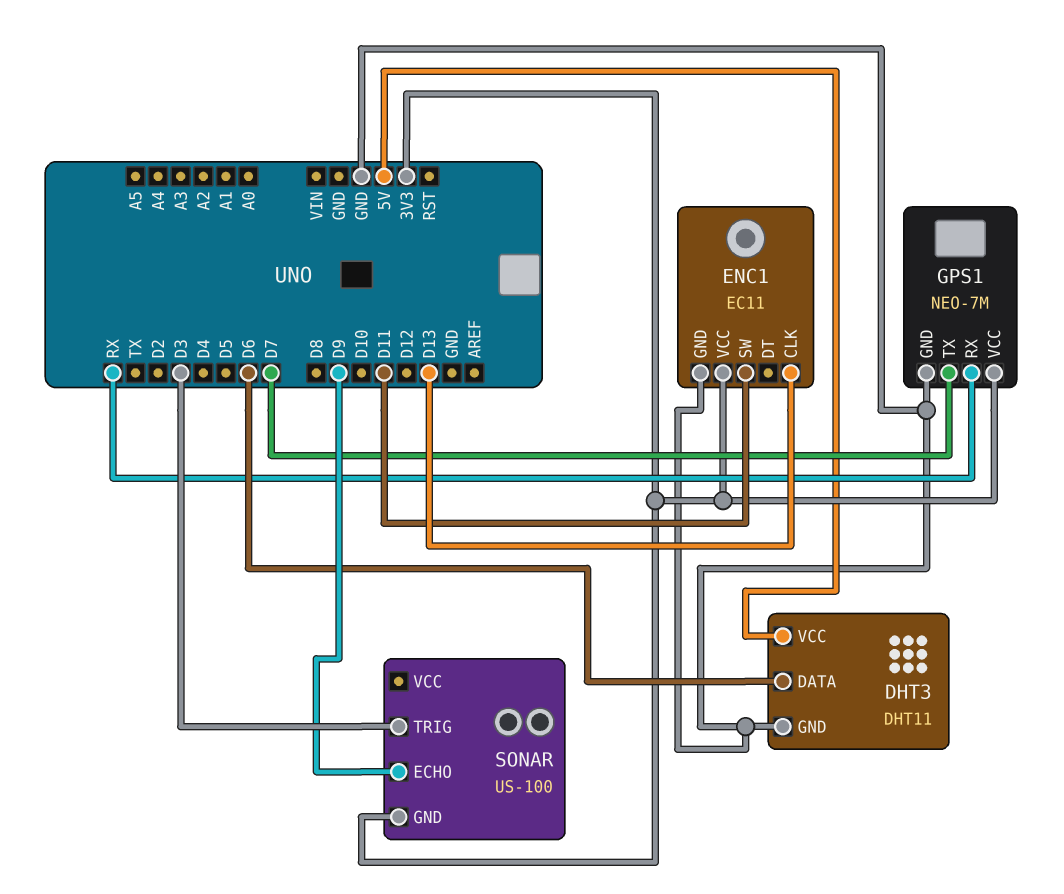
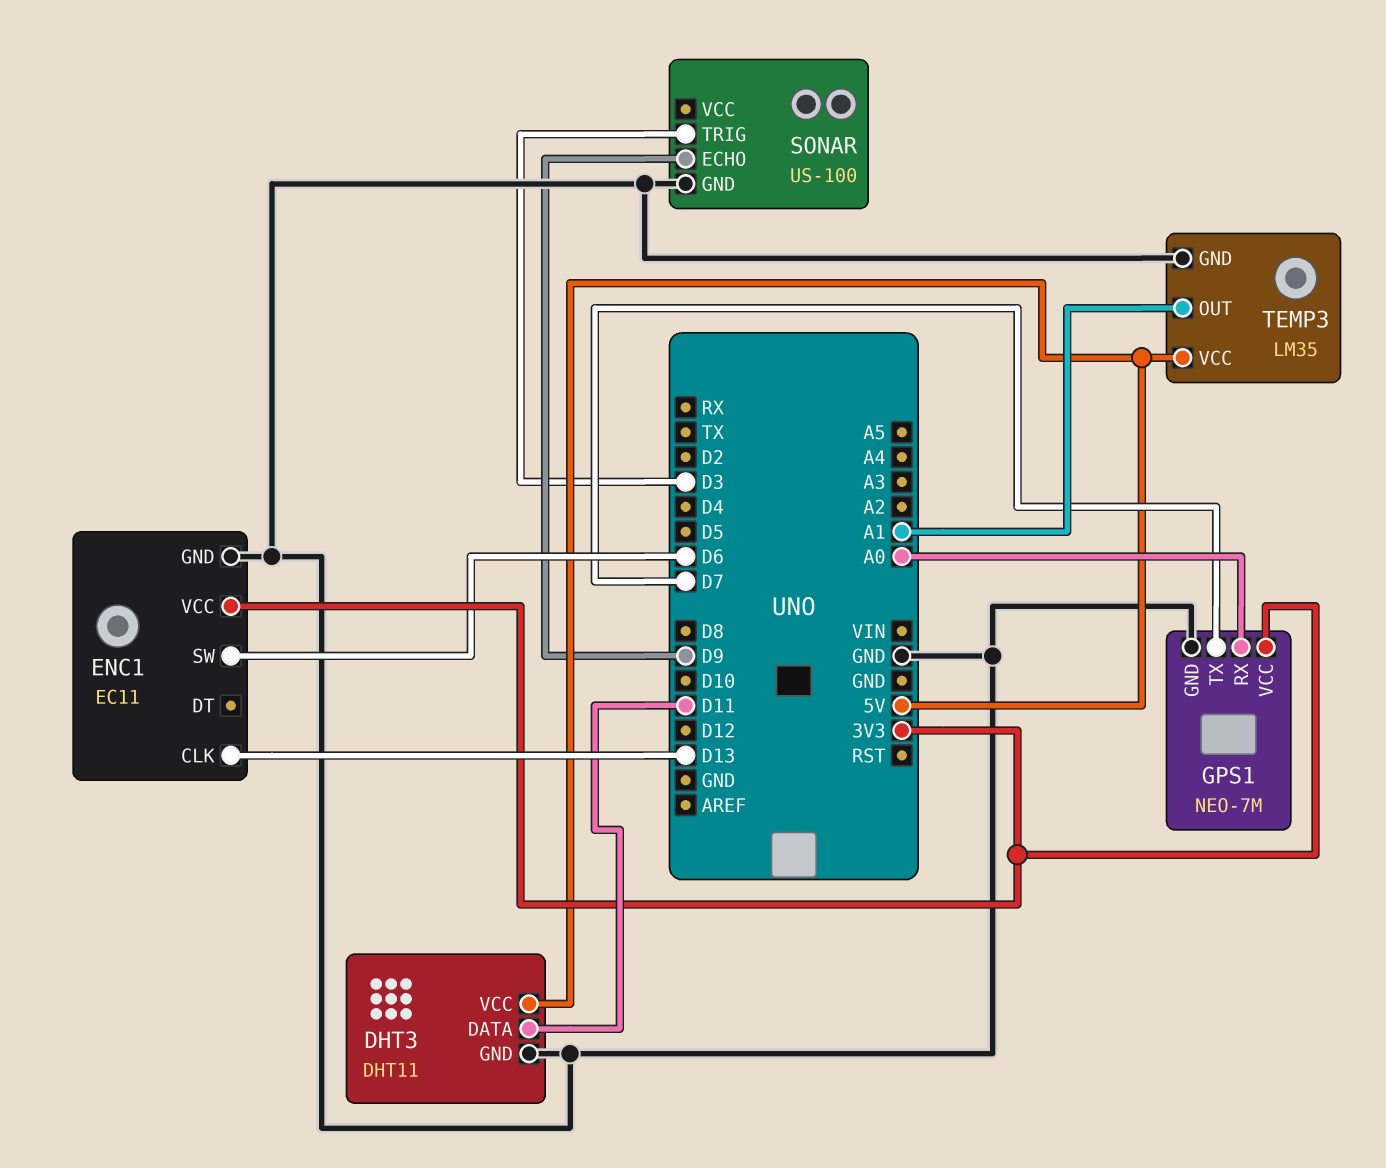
DHT3 pin DATA: D6 -> D11
ENC1 pin SW: D11 -> D6
GPS1 pin RX: RX -> A0
SONAR pin GND: 3V3 -> GND
TEMP3: none -> LM35
TEMP3 pin GND: none -> GND
TEMP3 pin OUT: none -> A1
TEMP3 pin VCC: none -> 5V

